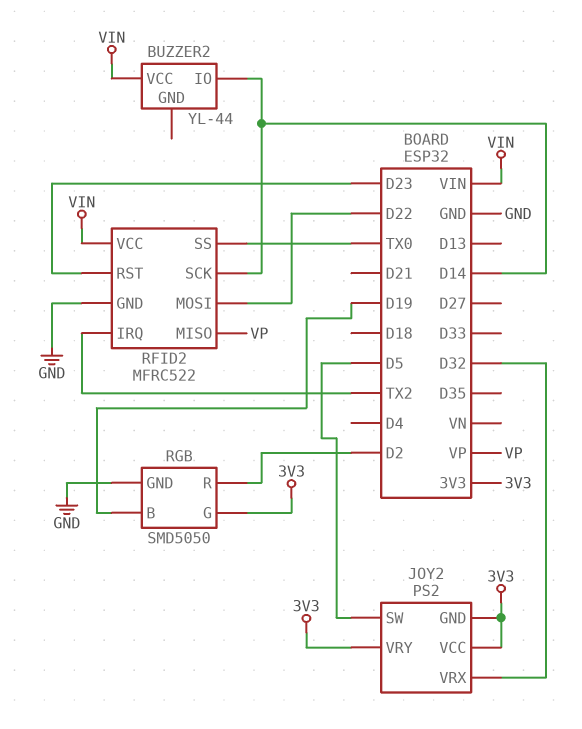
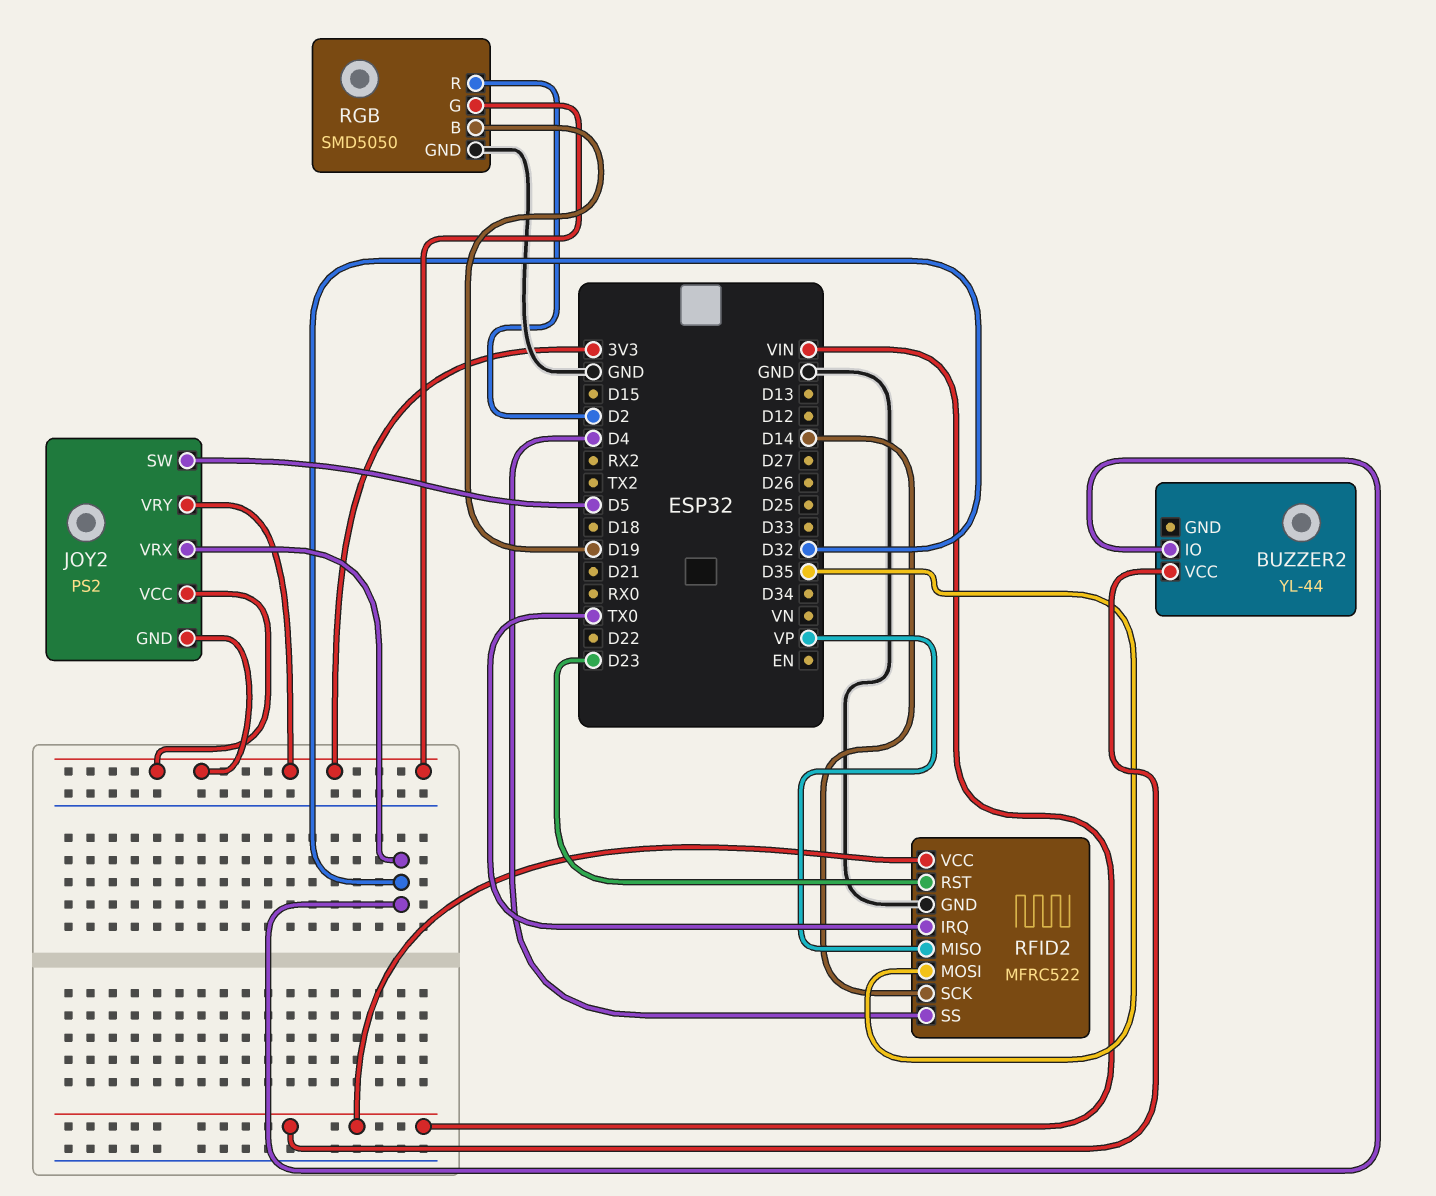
BUZZER2 pin IO: D14 -> D32
RFID2 pin IRQ: TX2 -> TX0
RFID2 pin MOSI: D22 -> D35
RFID2 pin SS: TX0 -> D4

